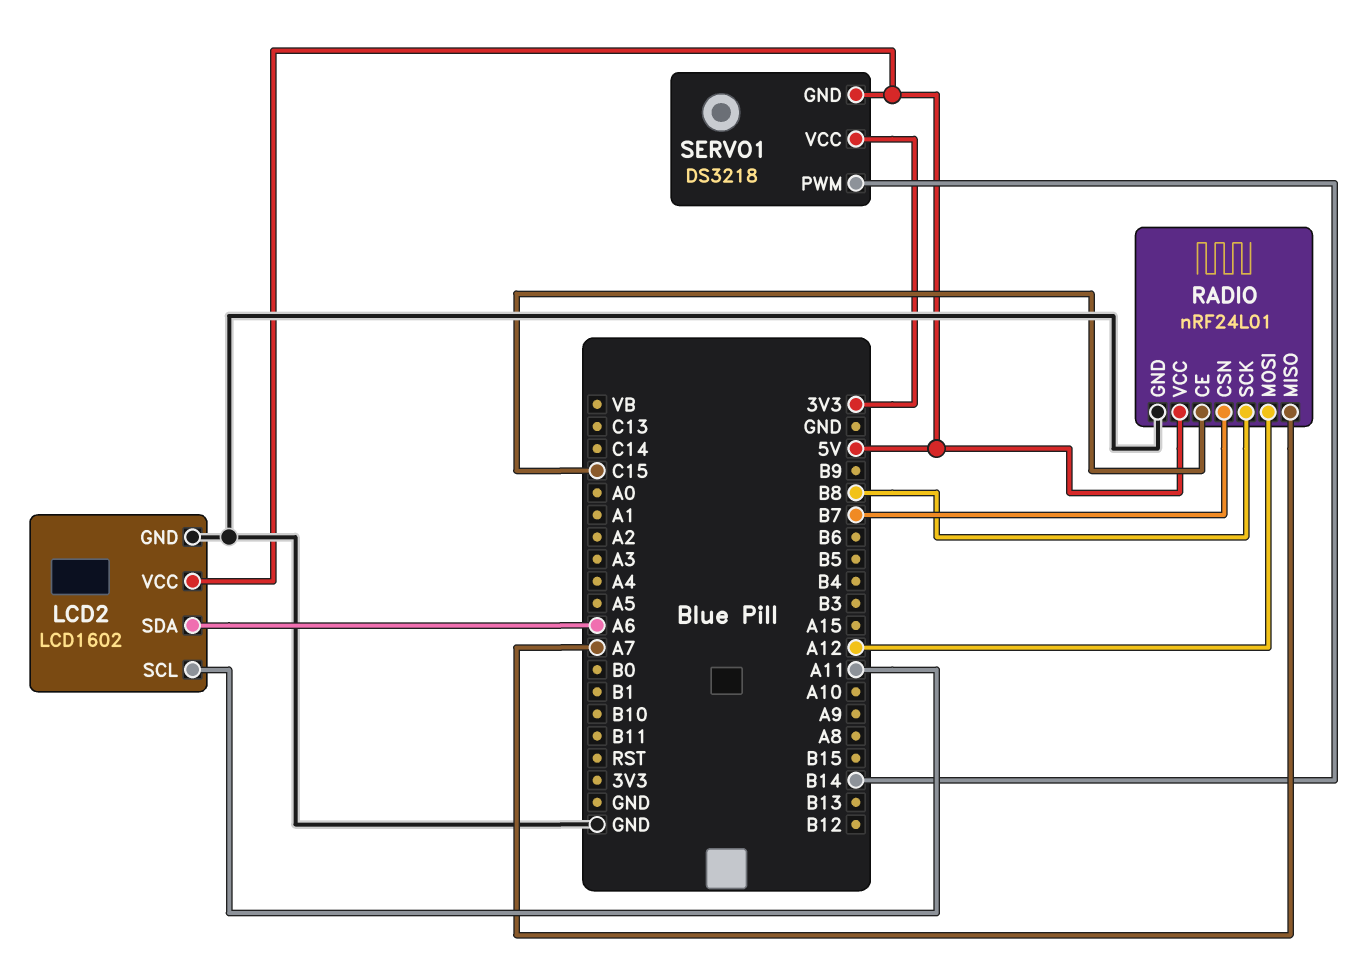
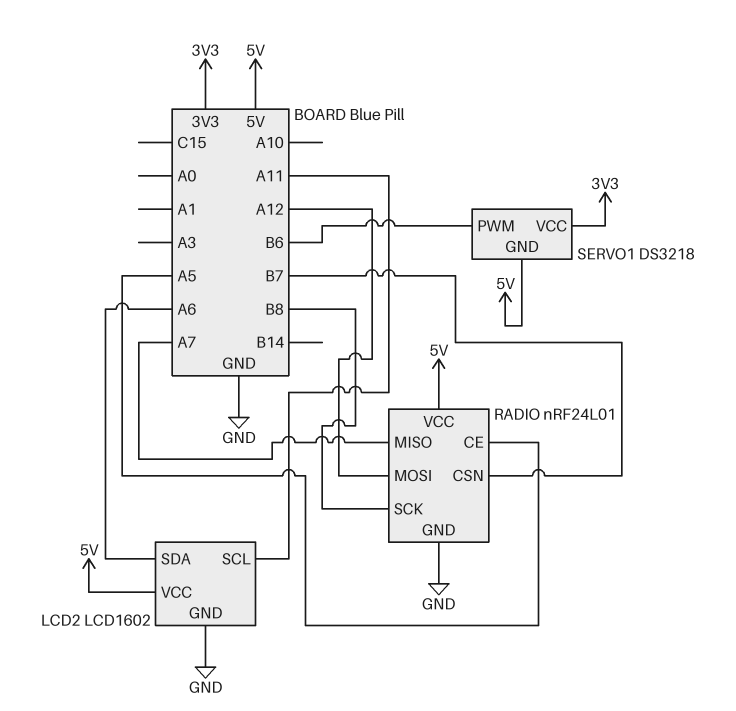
RADIO pin CE: C15 -> A5
SERVO1 pin PWM: B14 -> B6

